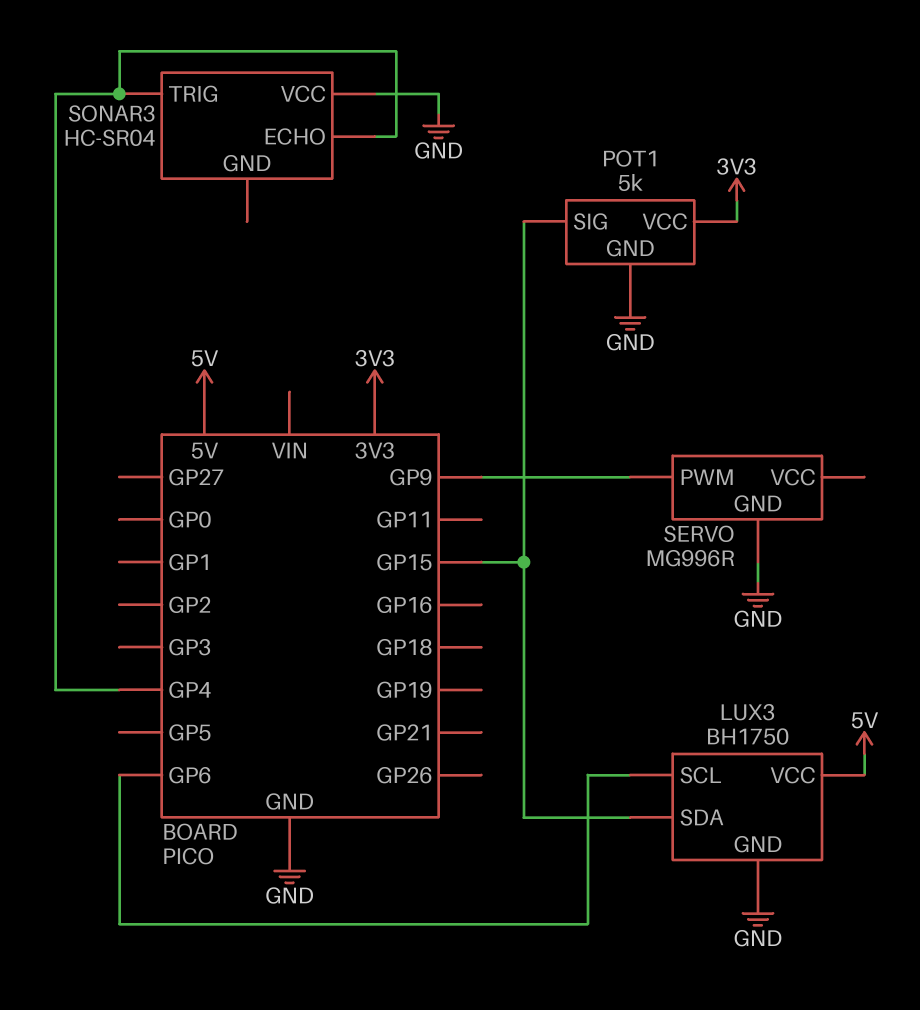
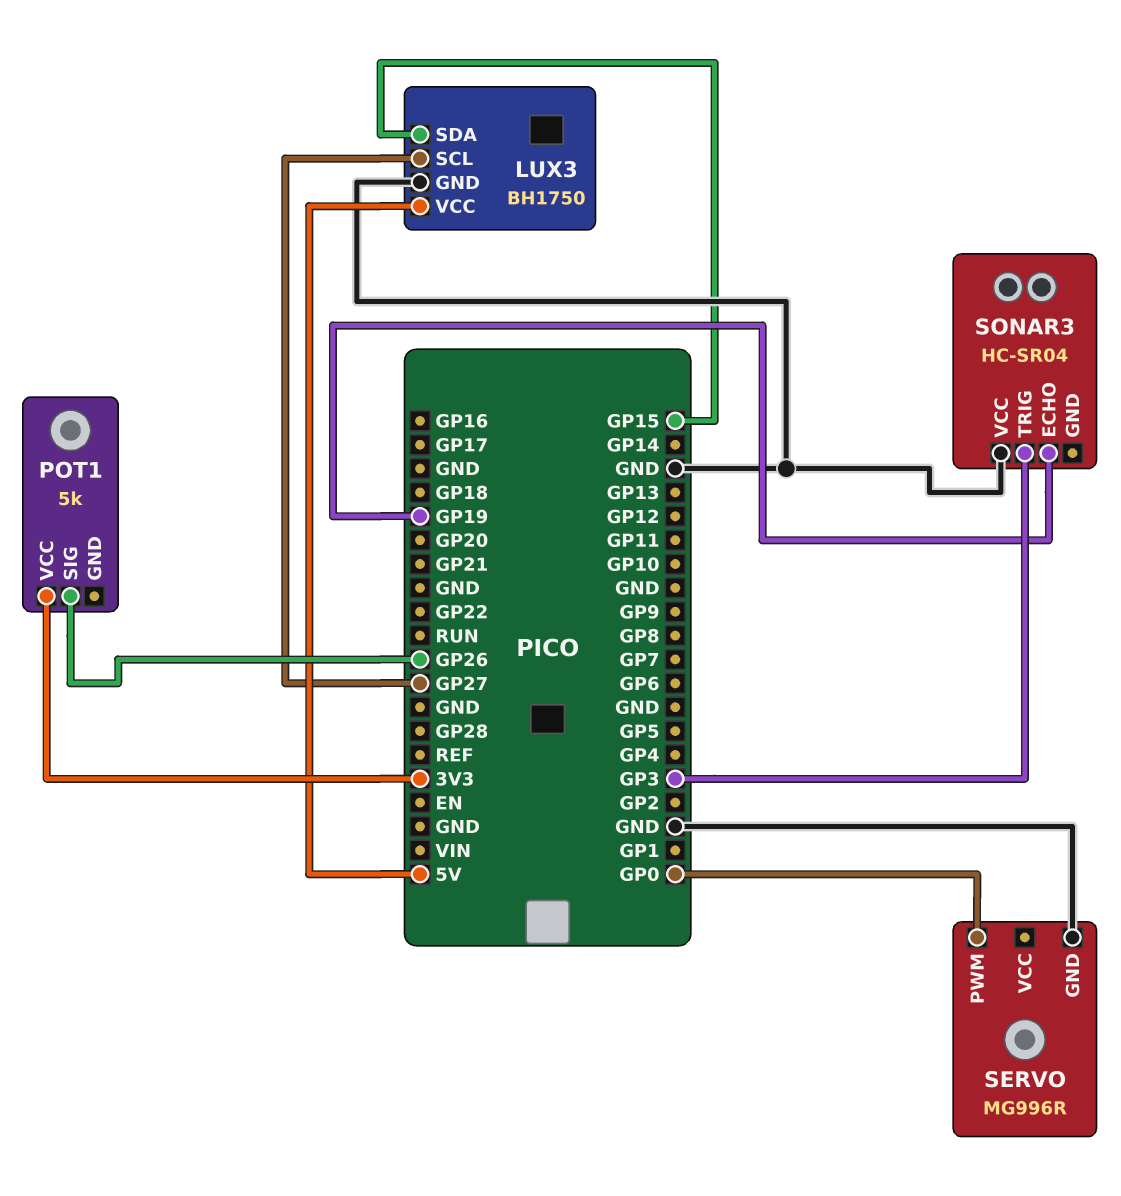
LUX3 pin SCL: GP6 -> GP27
POT1 pin GND: GND -> none
POT1 pin SIG: GP15 -> GP26
SERVO pin PWM: GP9 -> GP0
SONAR3 pin ECHO: GP4 -> GP19
SONAR3 pin TRIG: GP4 -> GP3

